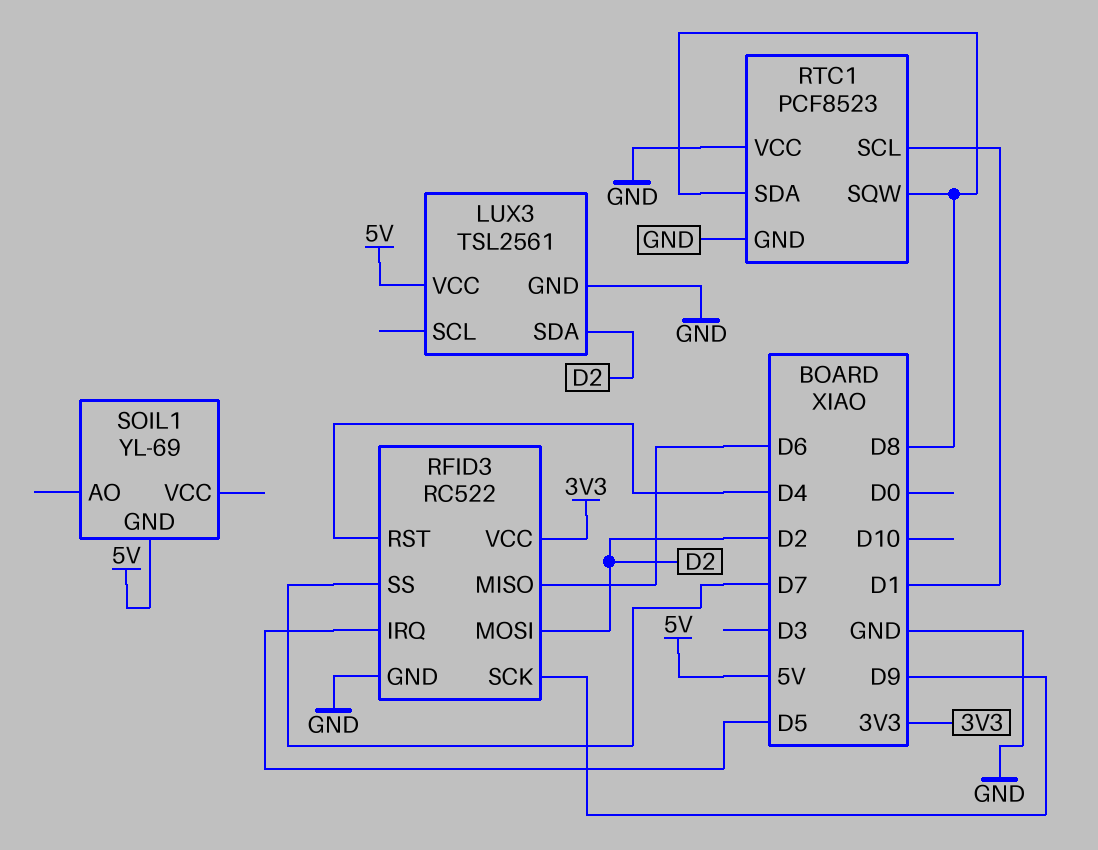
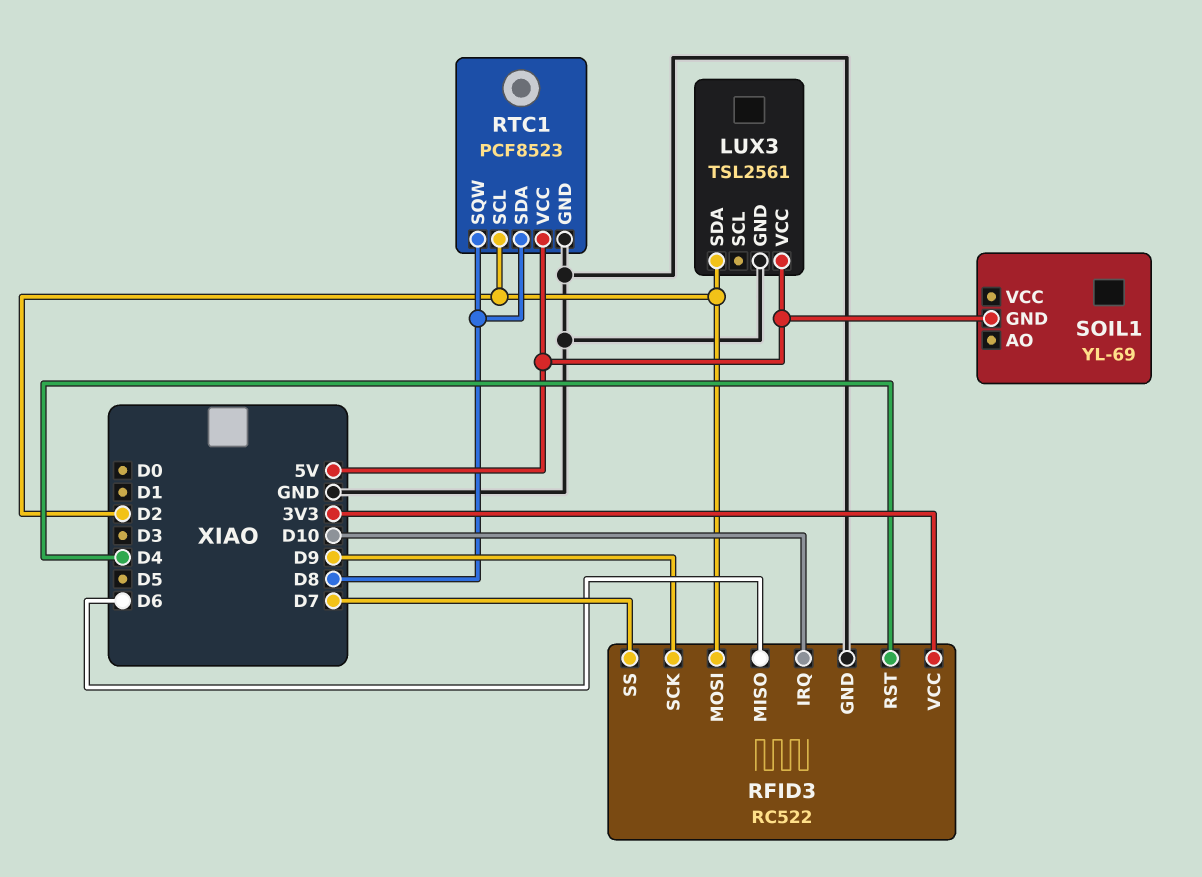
RFID3 pin IRQ: D5 -> D10
RTC1 pin SCL: D1 -> D2
RTC1 pin VCC: GND -> 5V

